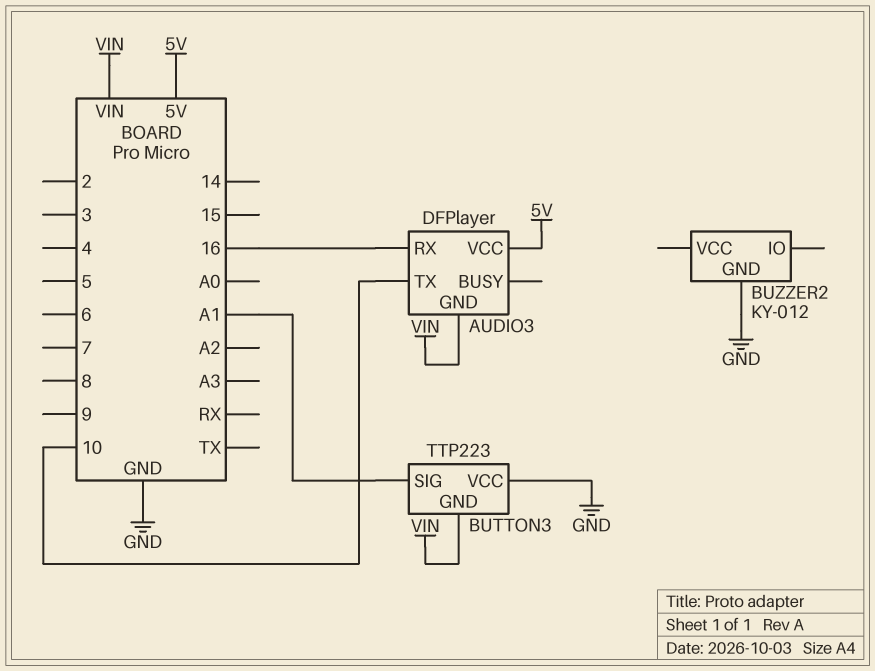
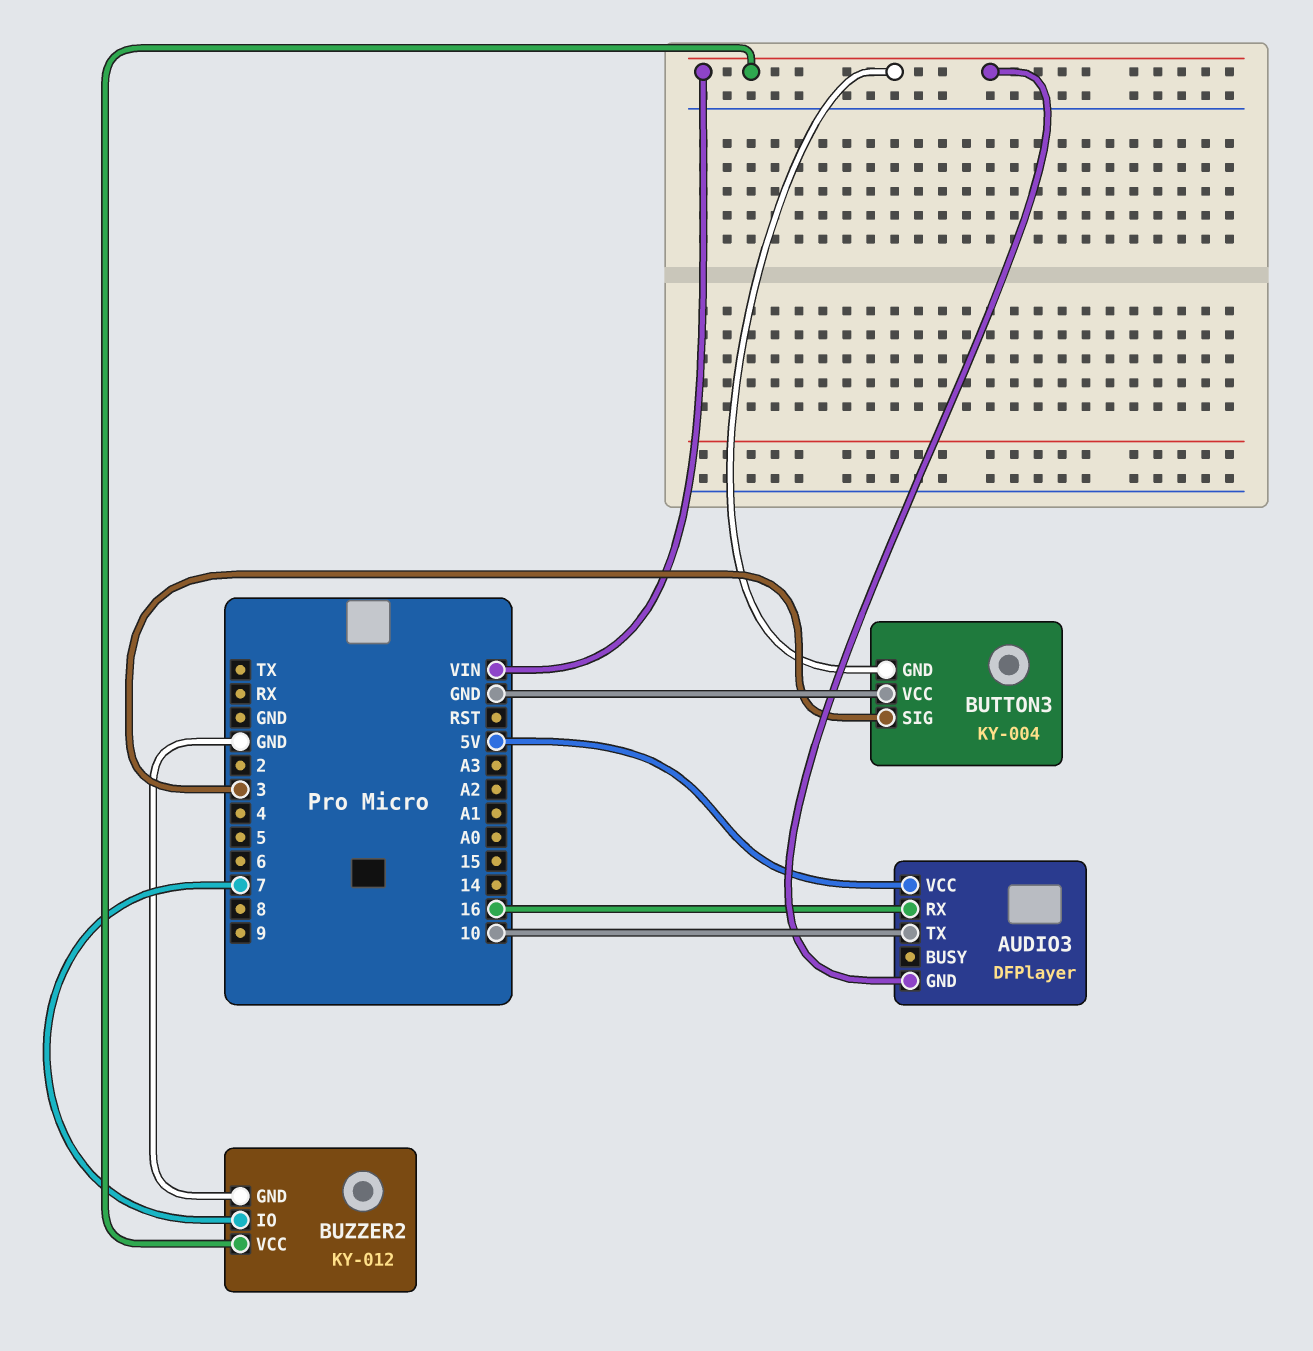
BUTTON3: TTP223 -> KY-004
BUTTON3 pin SIG: A1 -> 3
BUZZER2 pin IO: none -> 7
BUZZER2 pin VCC: none -> VIN

